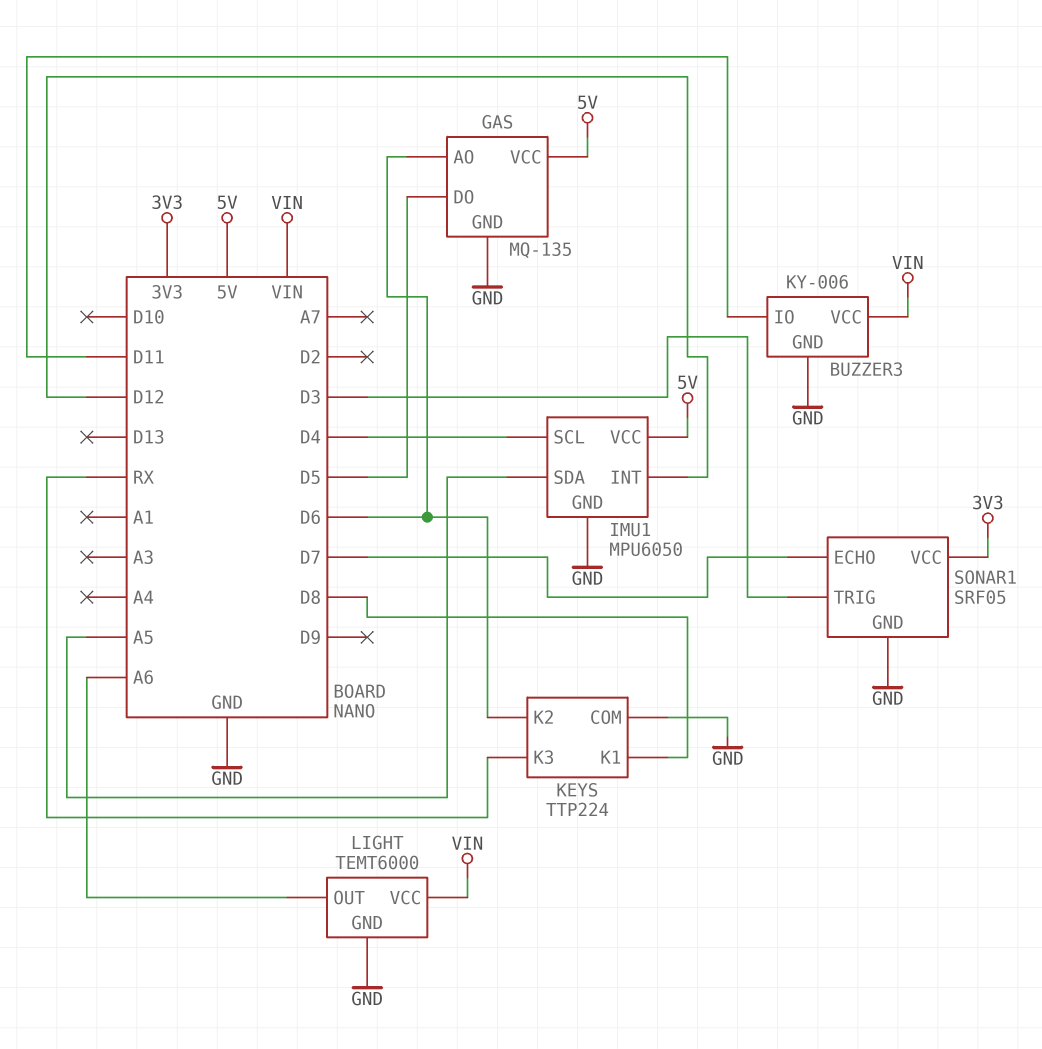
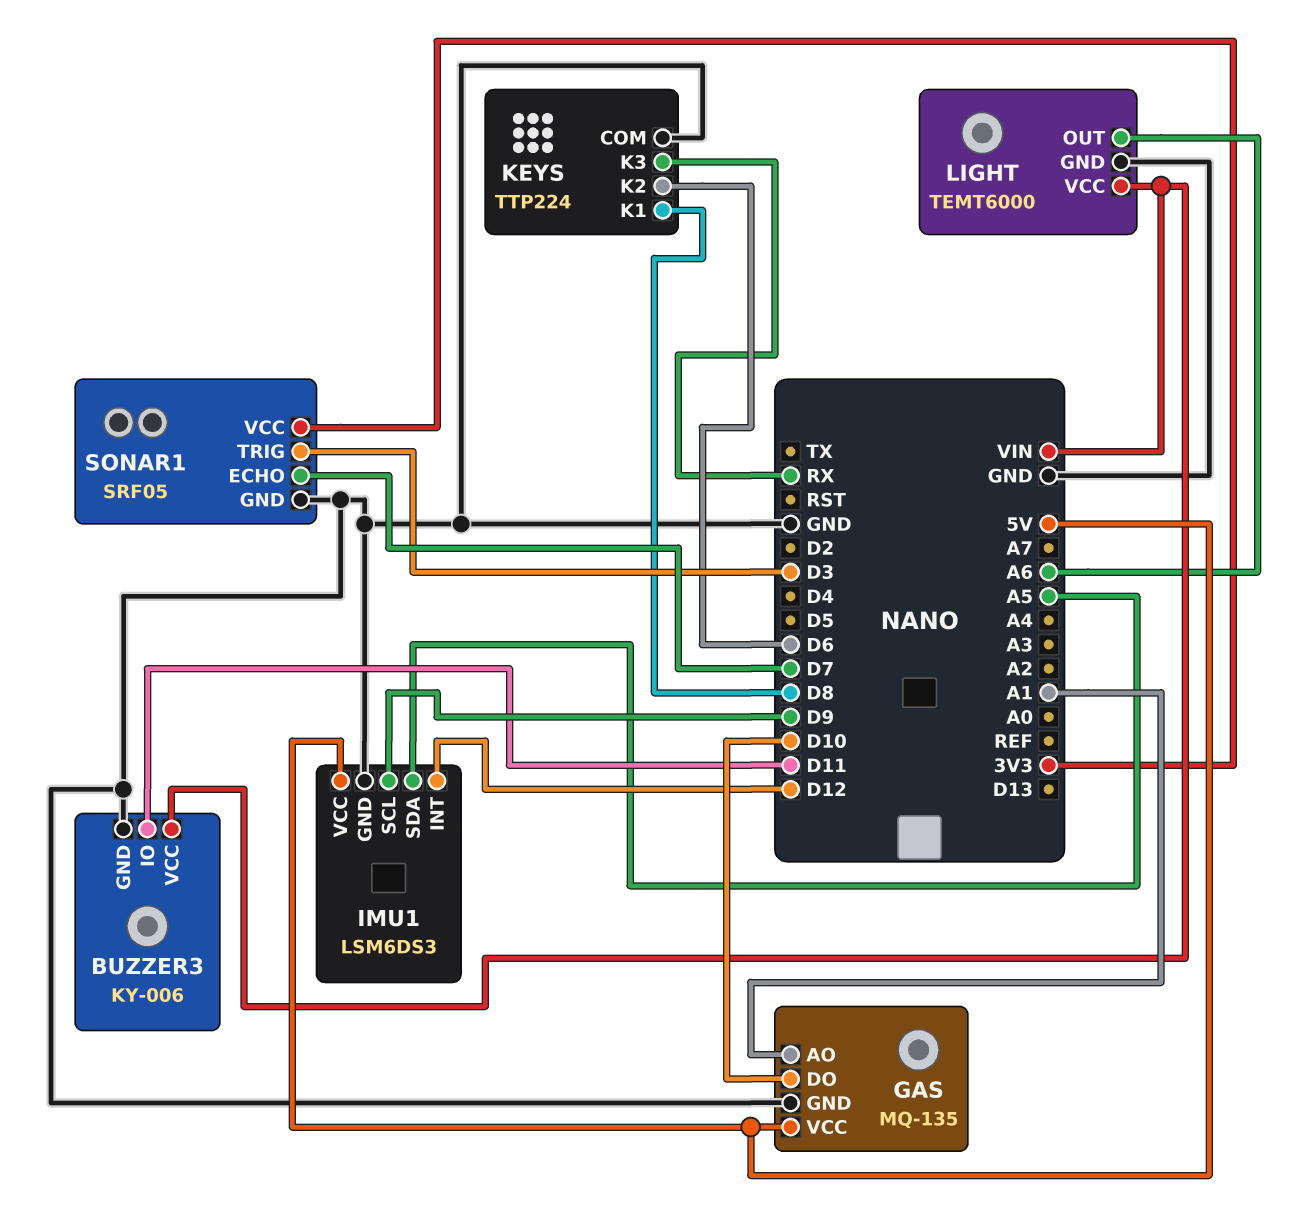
GAS pin AO: D6 -> A1
GAS pin DO: D5 -> D10
IMU1: MPU6050 -> LSM6DS3
IMU1 pin SCL: D4 -> D9

